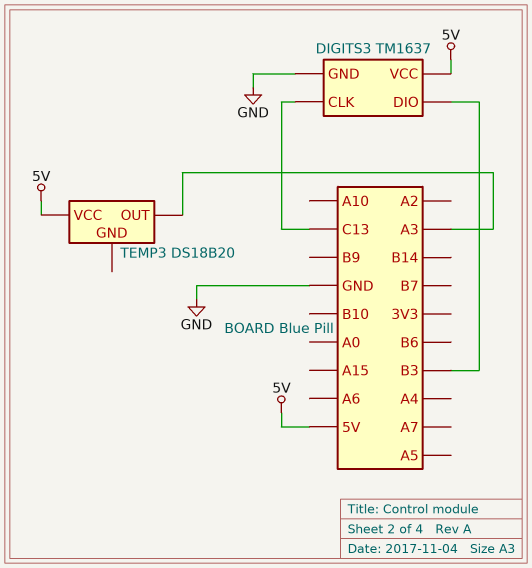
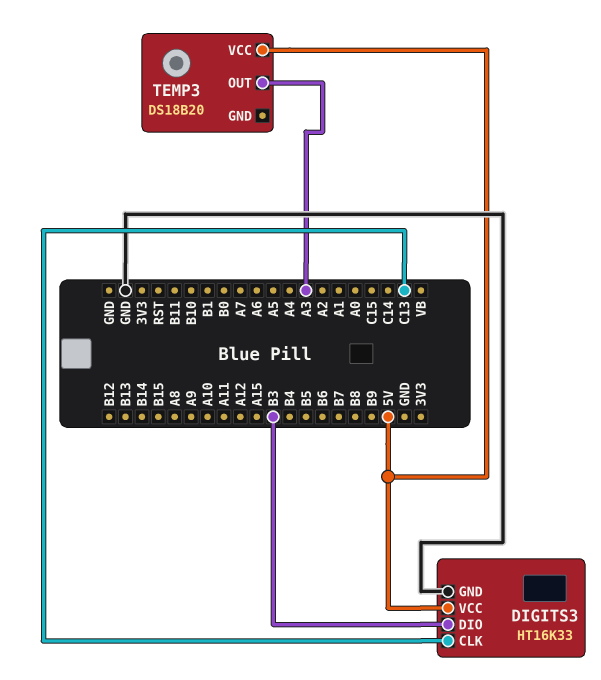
DIGITS3: TM1637 -> HT16K33

